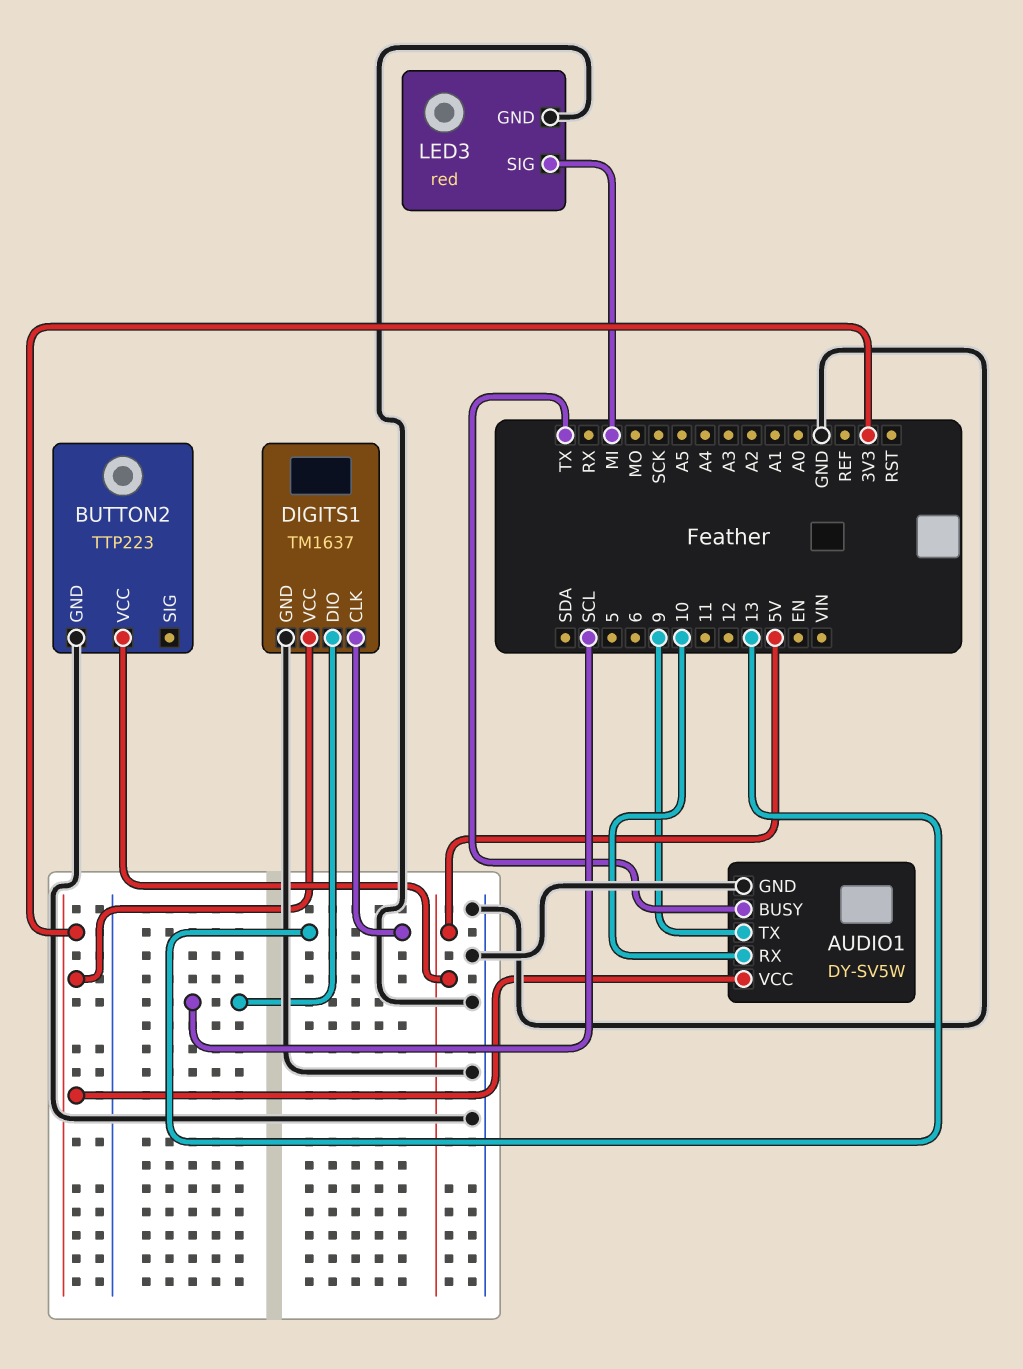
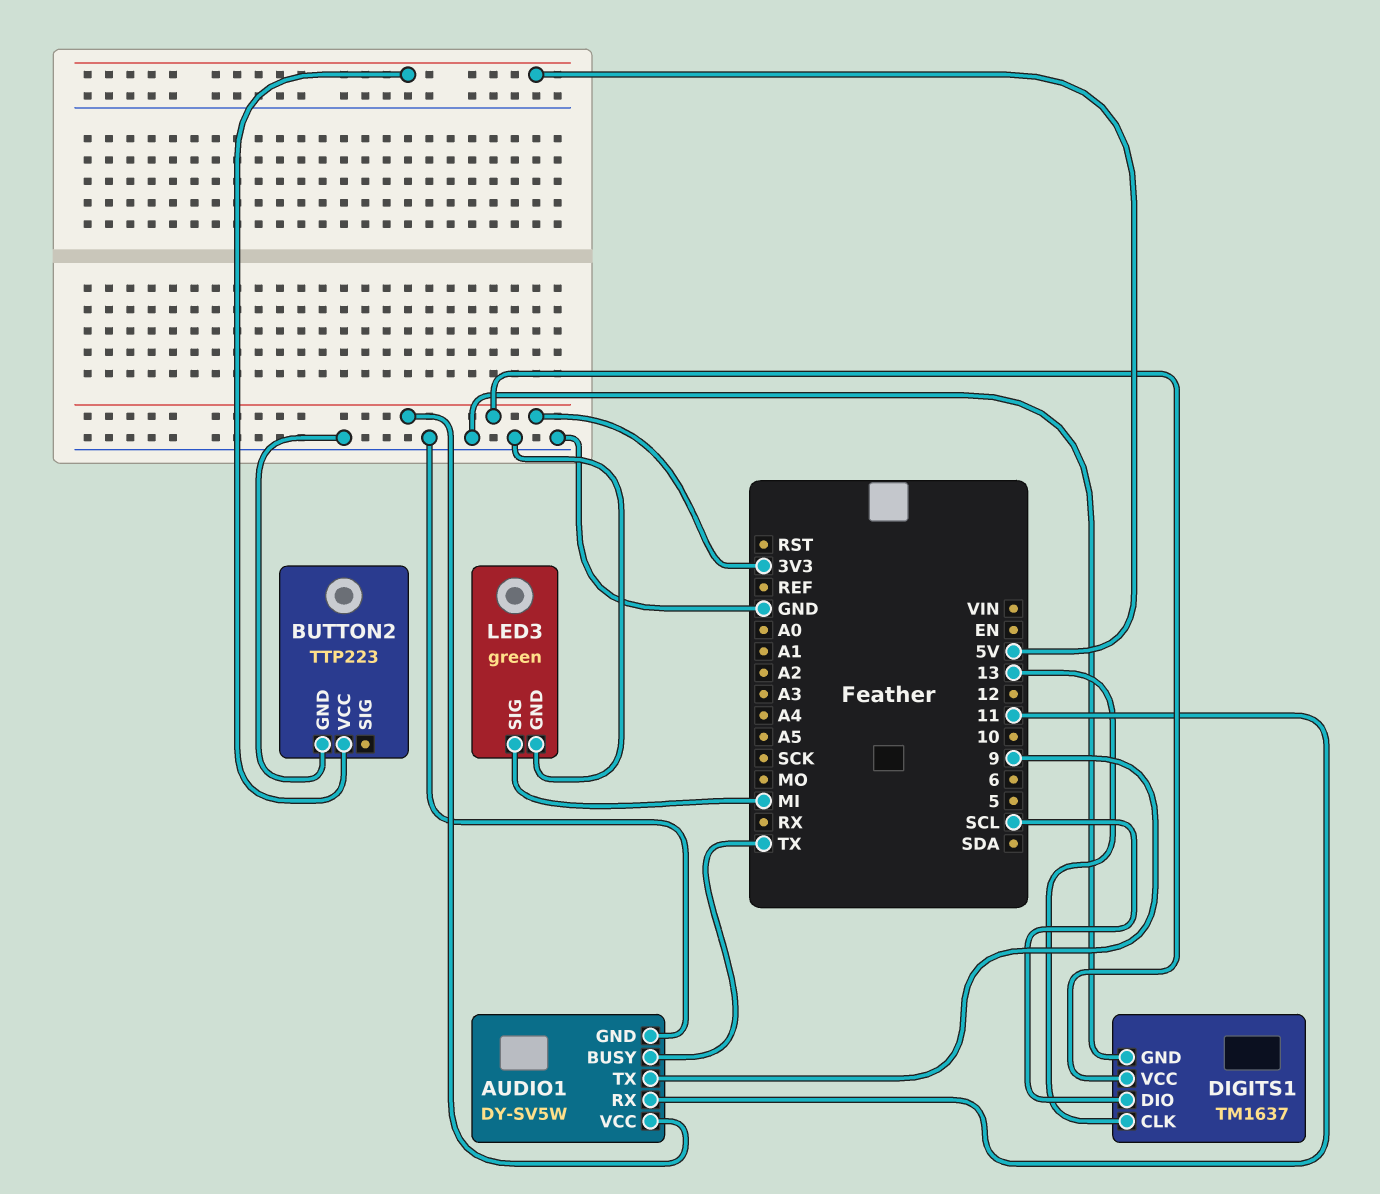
AUDIO1 pin RX: 10 -> 11
LED3: red -> green

